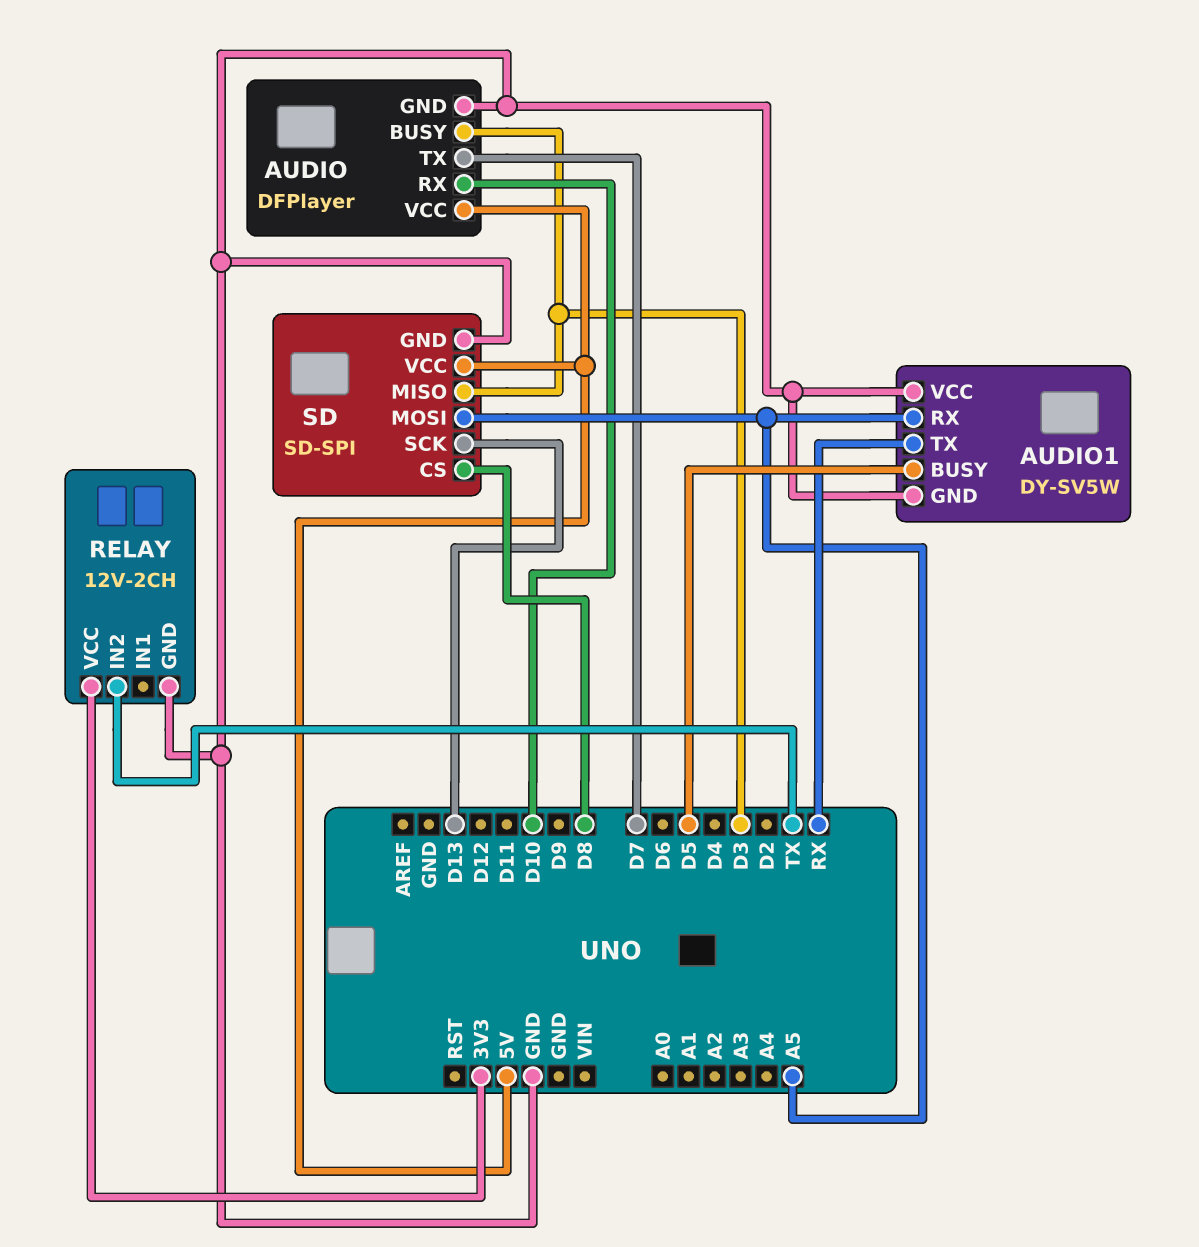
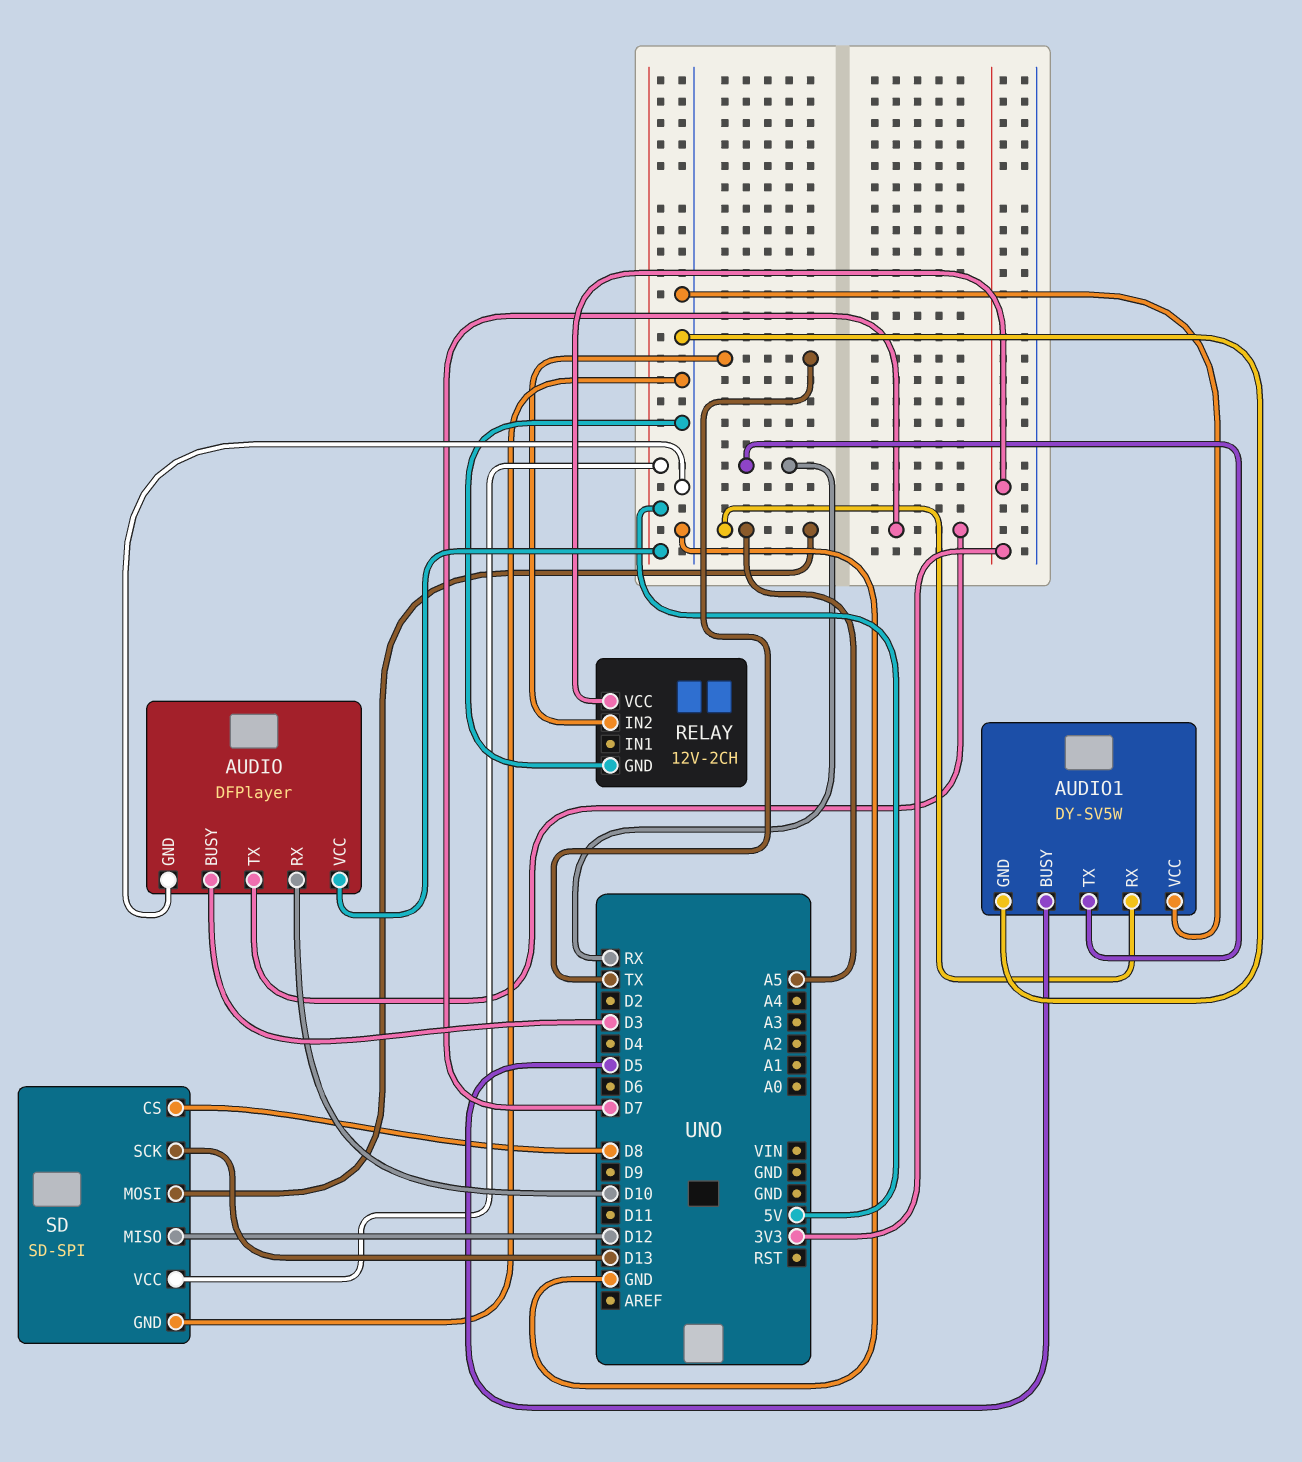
SD pin MISO: D3 -> D12

